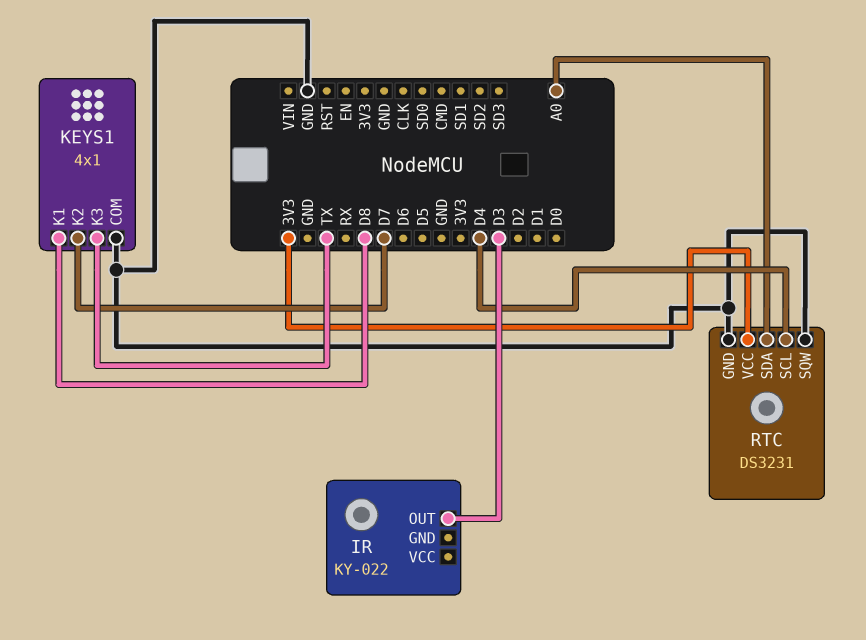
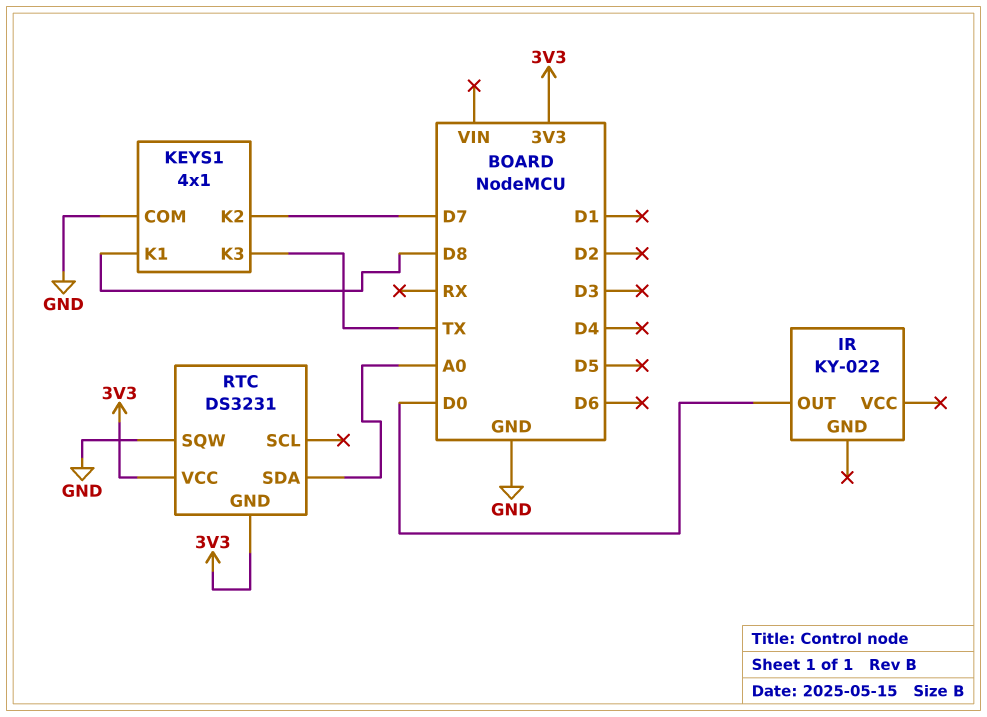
IR pin OUT: D3 -> D0
RTC pin GND: GND -> 3V3
RTC pin SCL: D4 -> none

